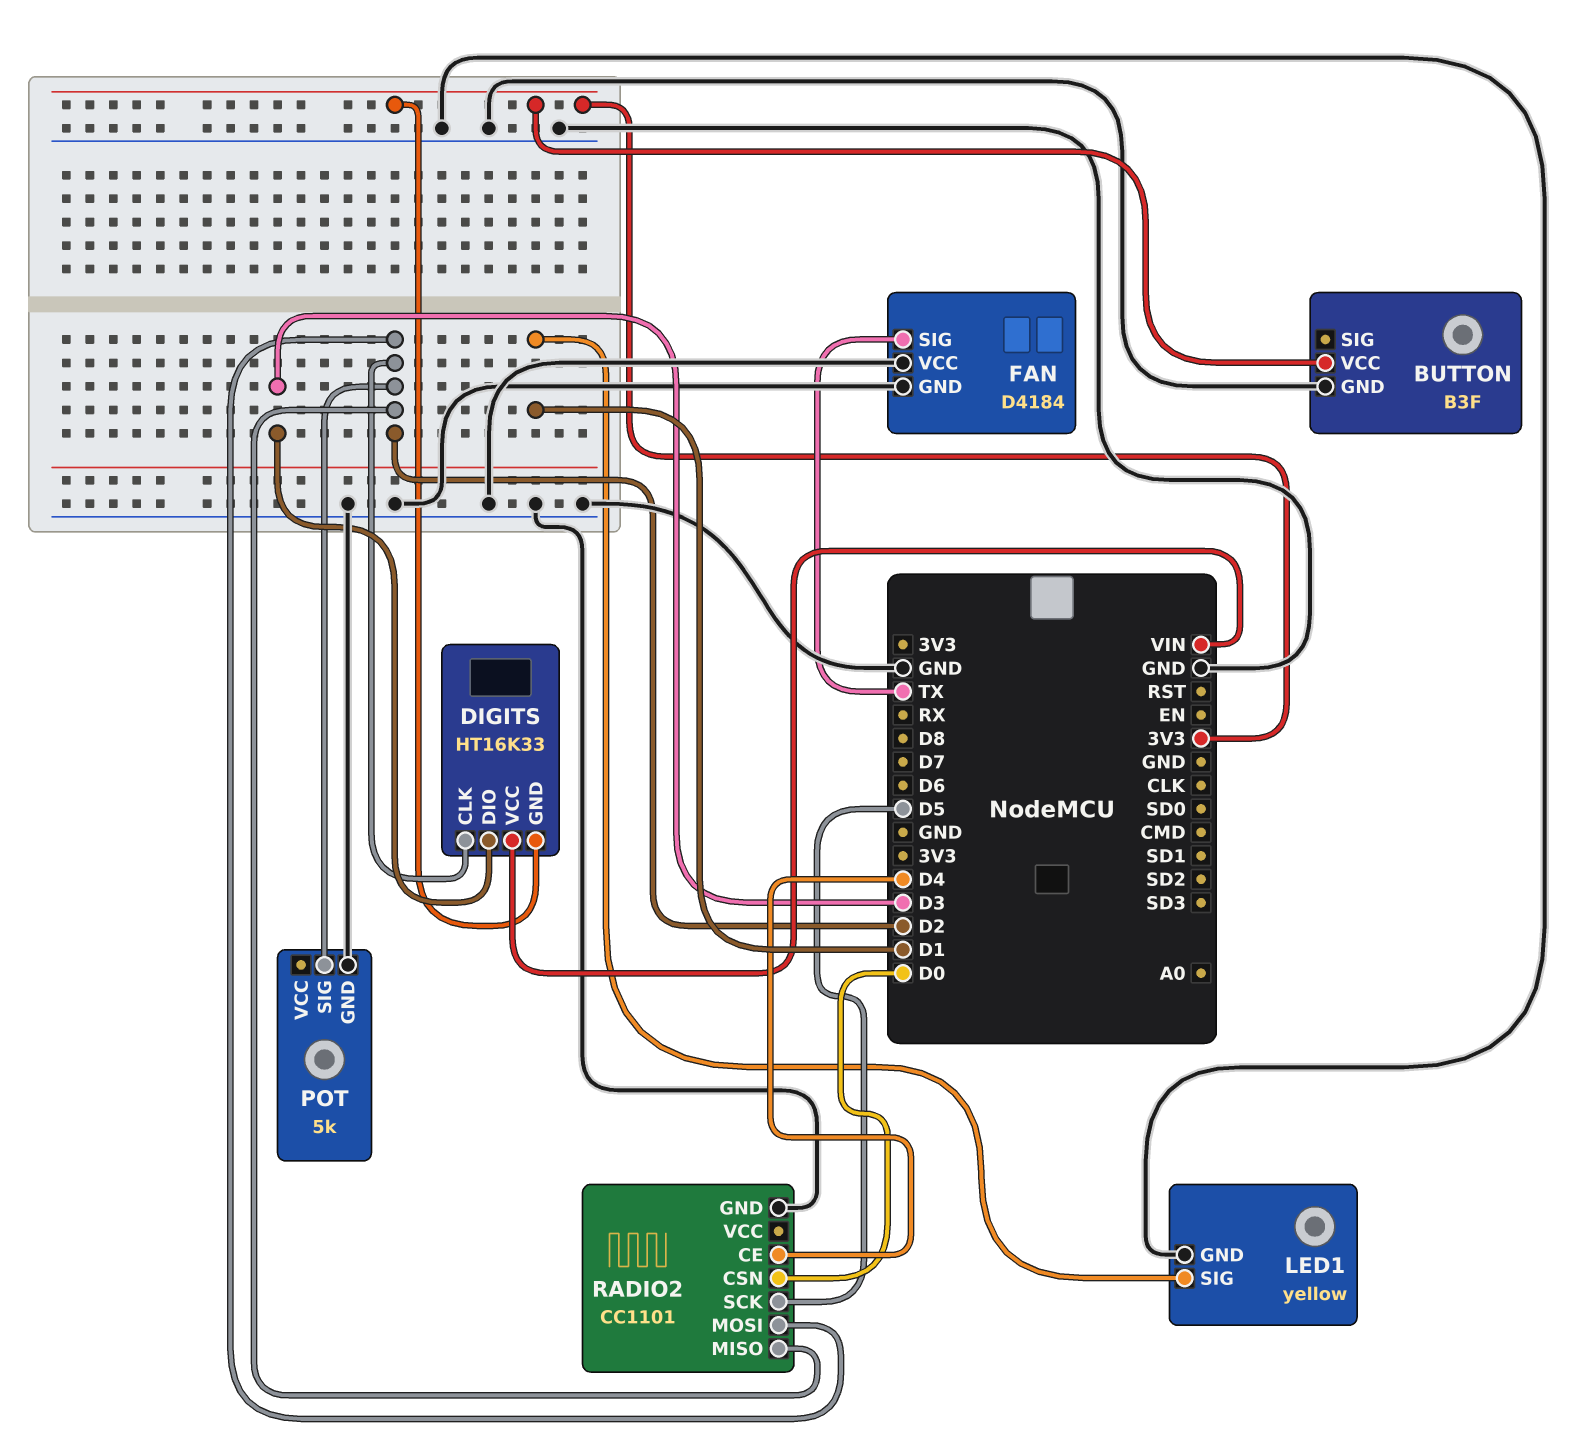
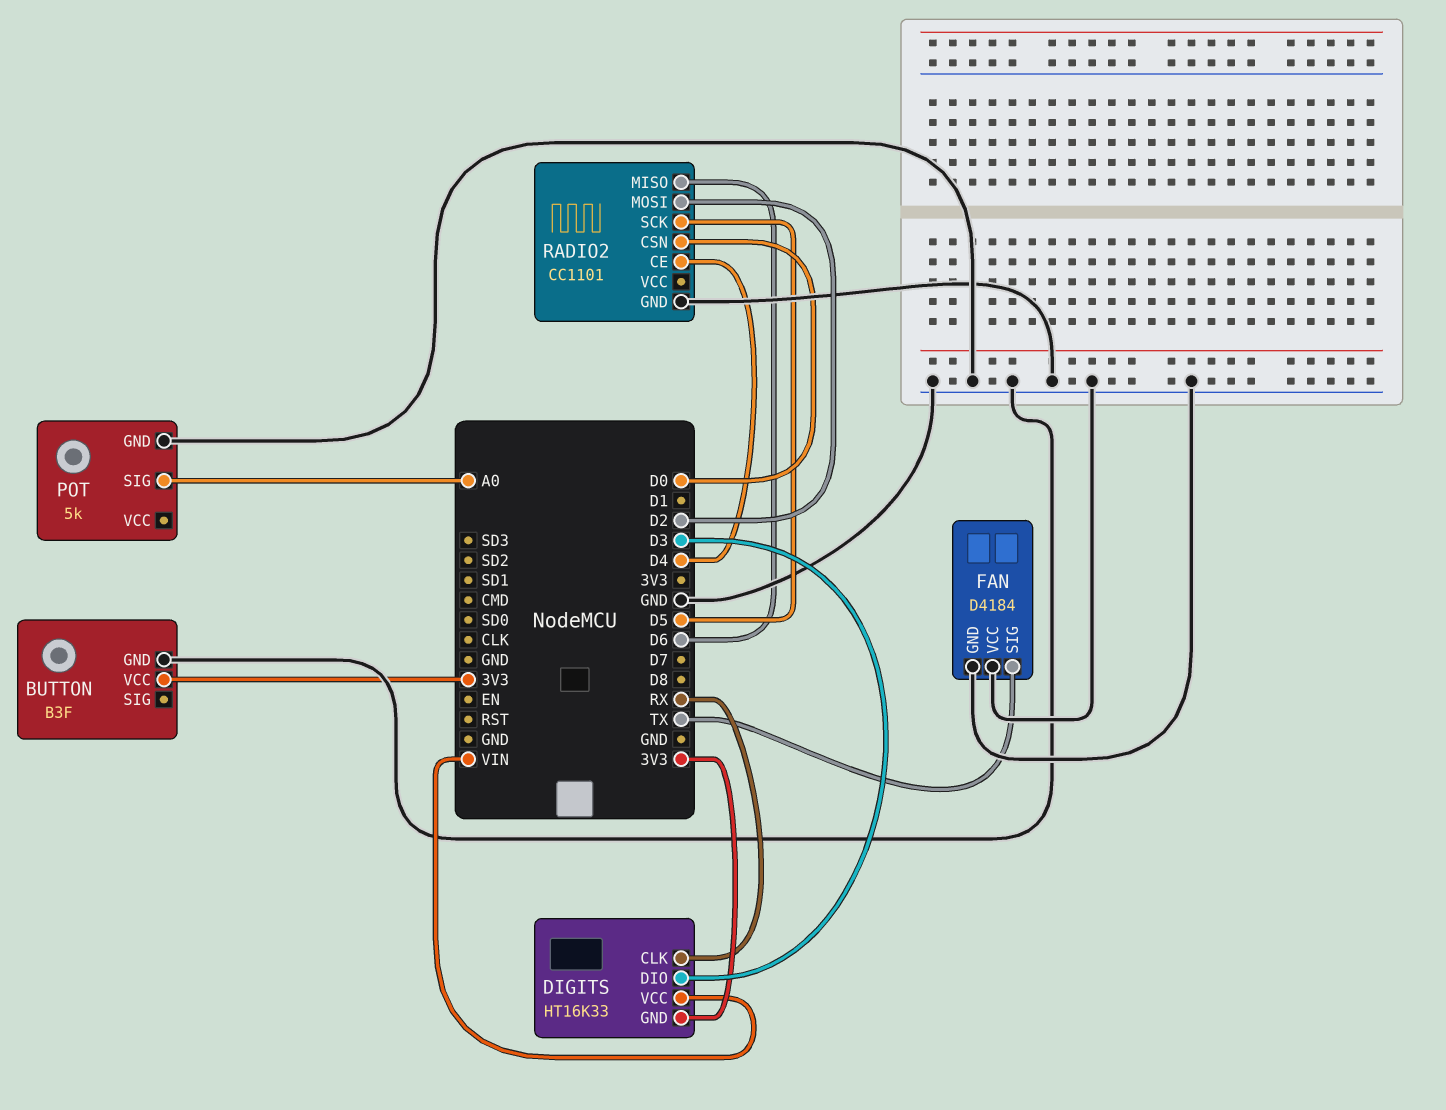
DIGITS pin CLK: D2 -> RX
LED1: yellow -> none
LED1 pin GND: GND -> none
LED1 pin SIG: D1 -> none
POT pin SIG: D2 -> A0
RADIO2 pin MISO: D2 -> D6

